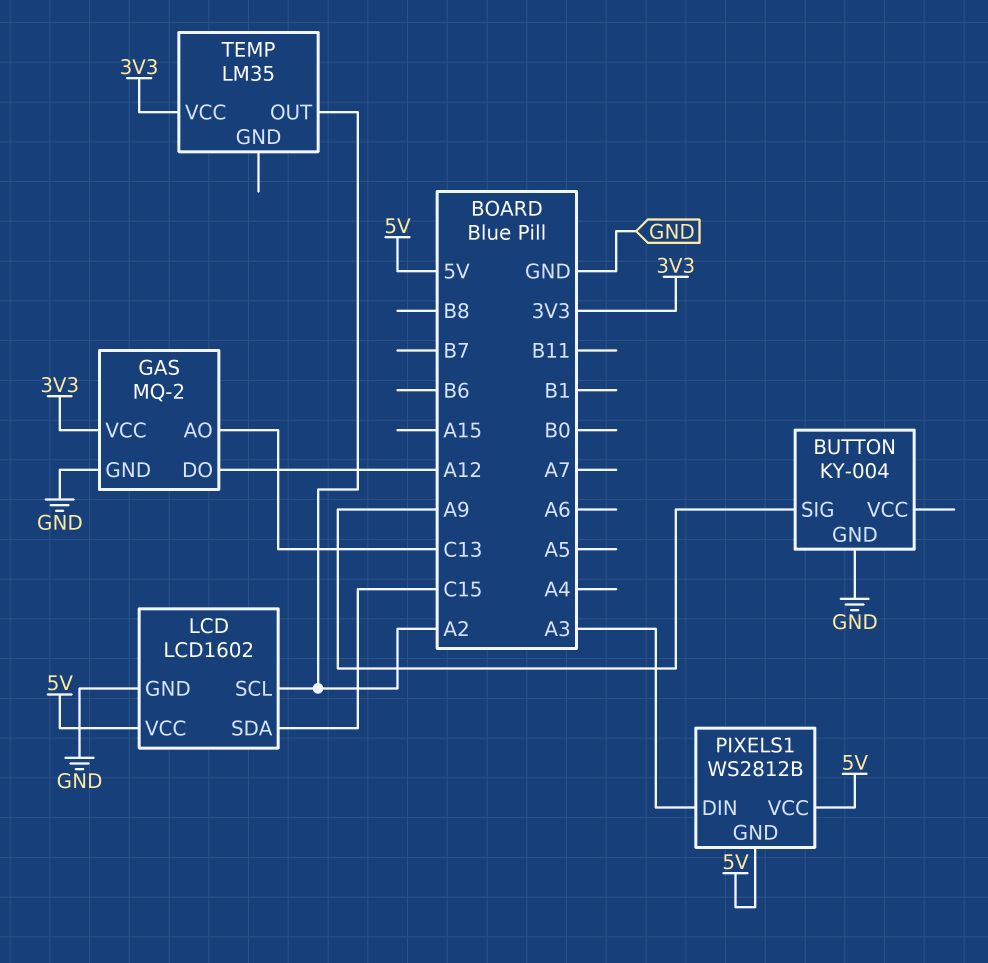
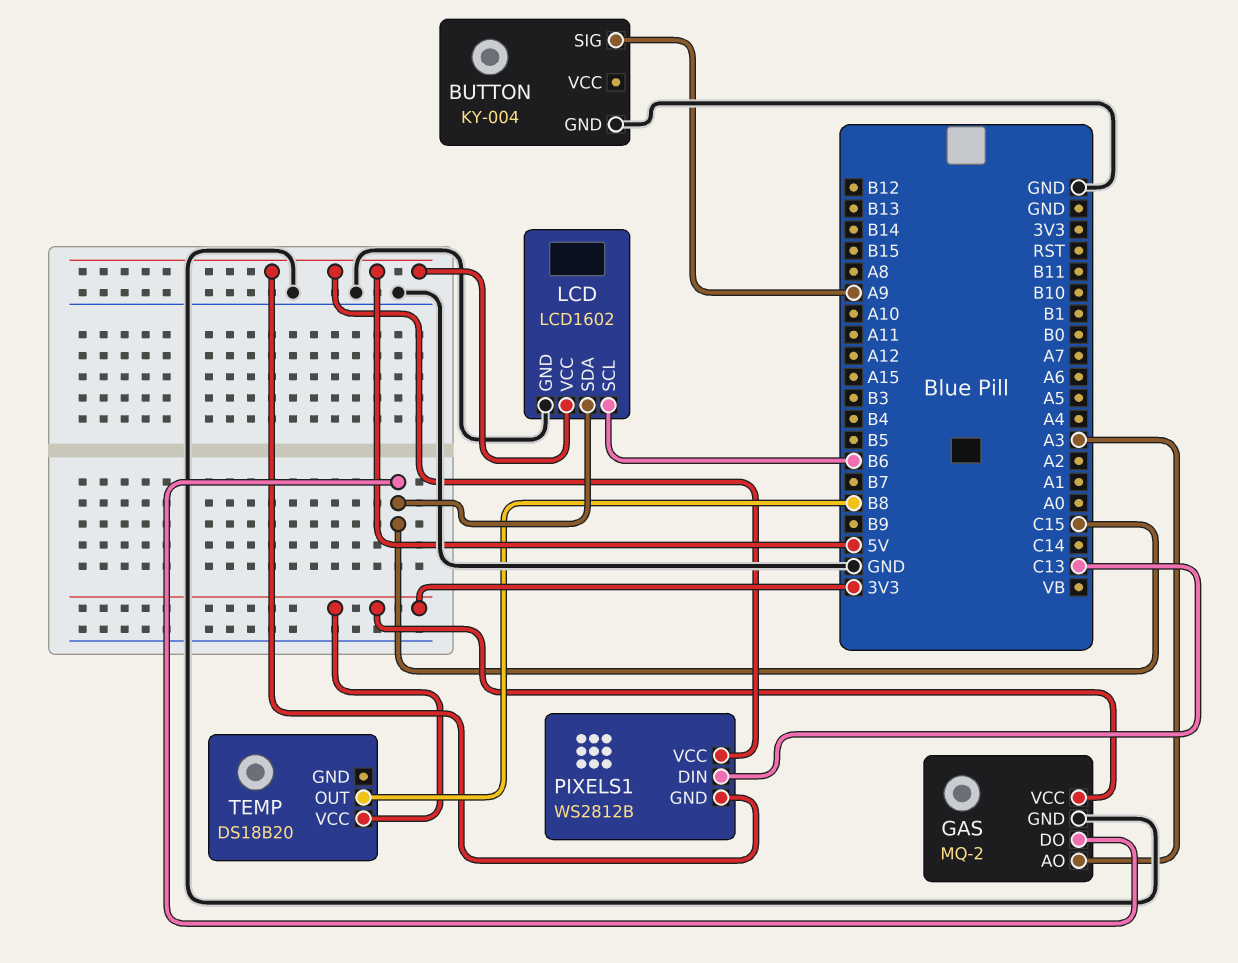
GAS pin AO: C13 -> A3
GAS pin DO: A12 -> C15
LCD pin SCL: A2 -> B6
PIXELS1 pin DIN: A3 -> C13
TEMP: LM35 -> DS18B20
TEMP pin OUT: A2 -> B8

